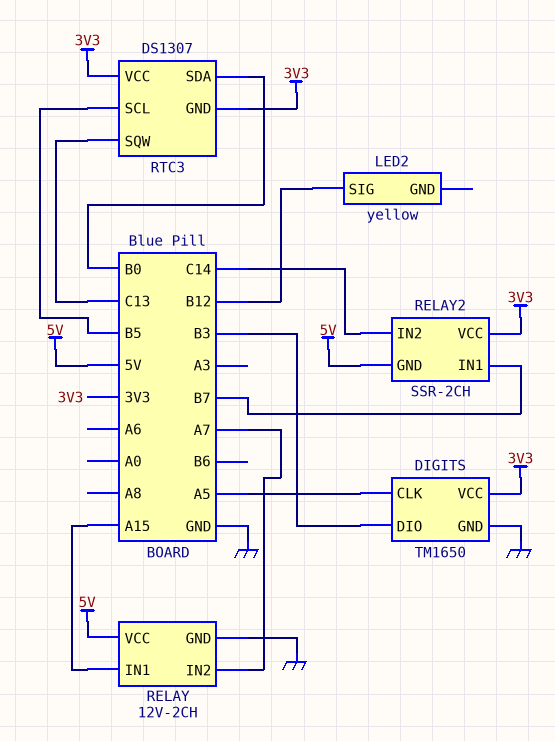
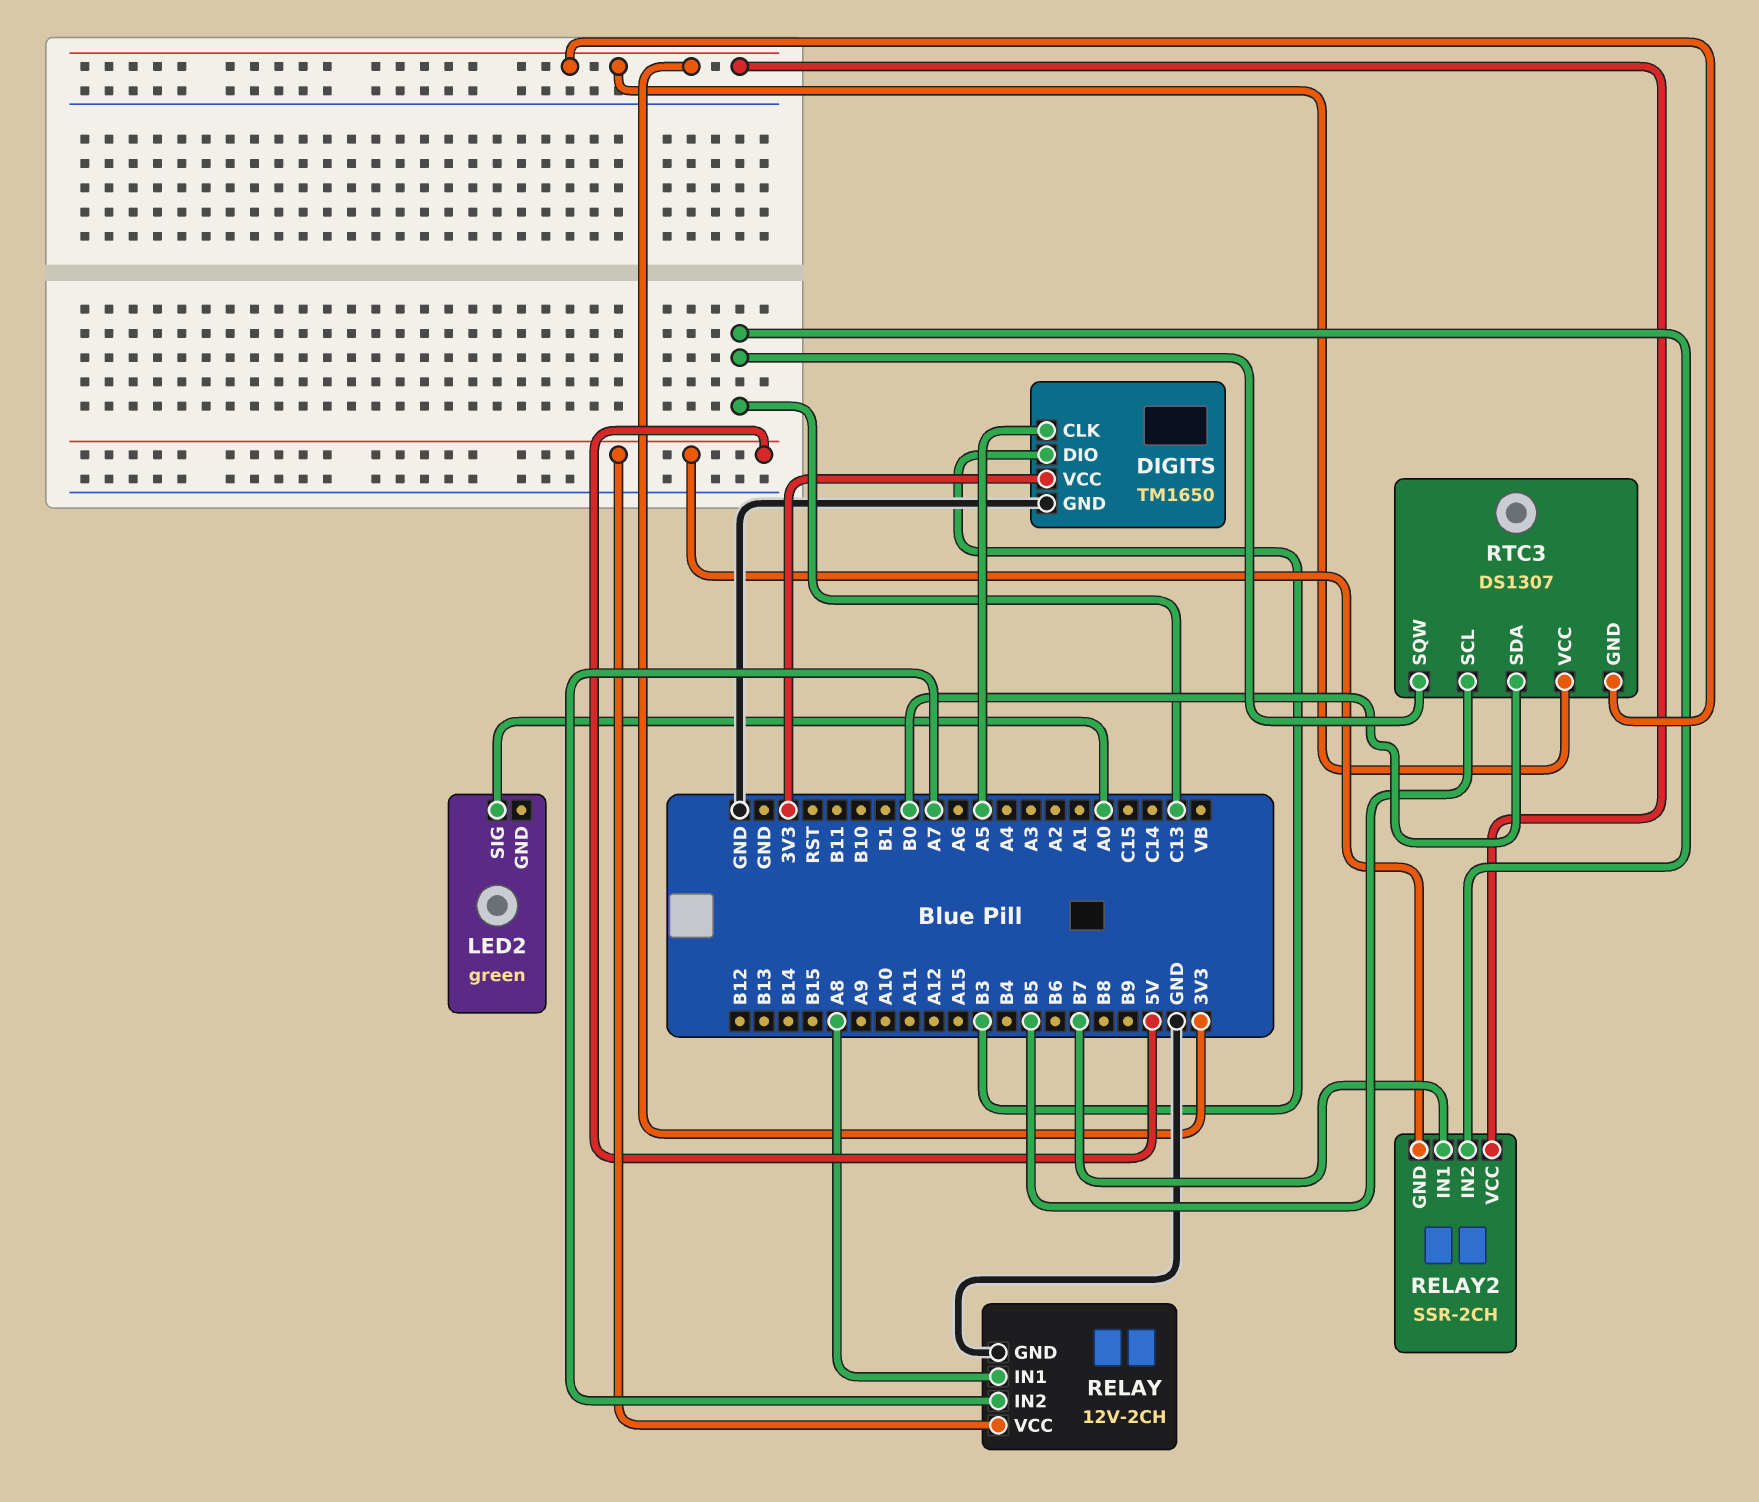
LED2: yellow -> green
LED2 pin SIG: B12 -> A0
RELAY pin IN1: A15 -> A8
RELAY2 pin IN2: C14 -> C13

